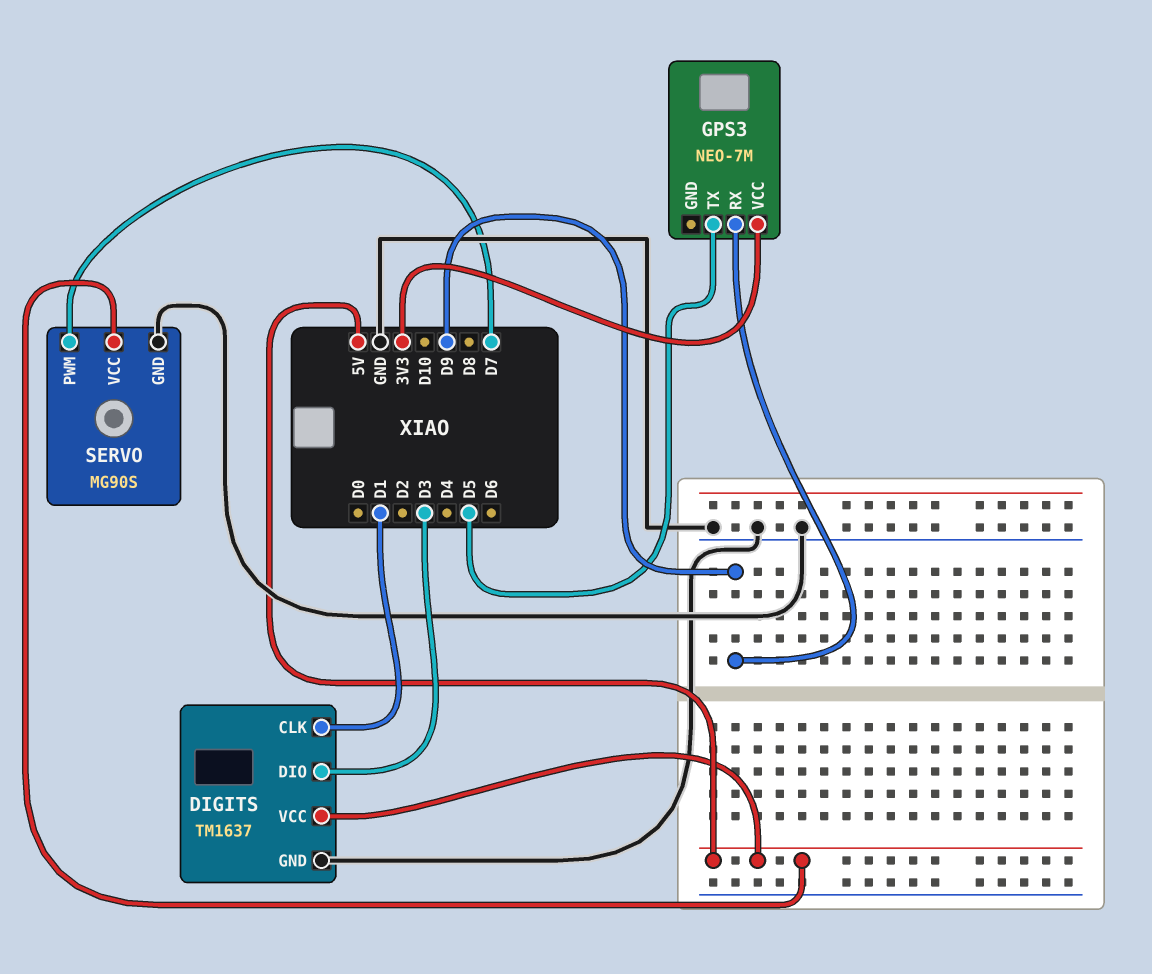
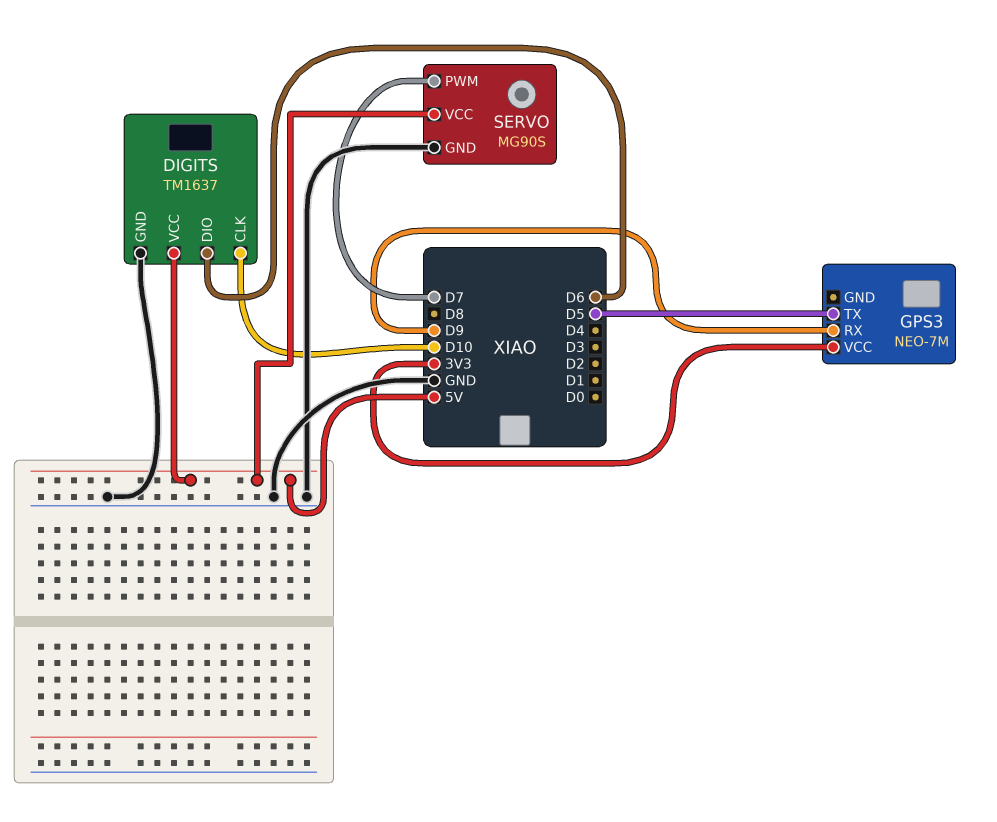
DIGITS pin CLK: D1 -> D10
DIGITS pin DIO: D3 -> D6

